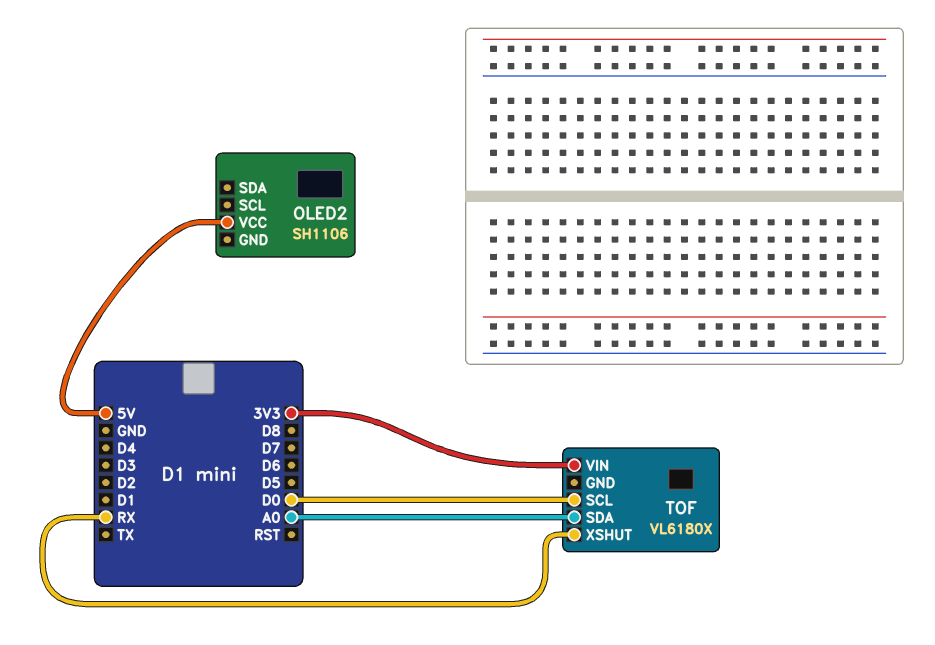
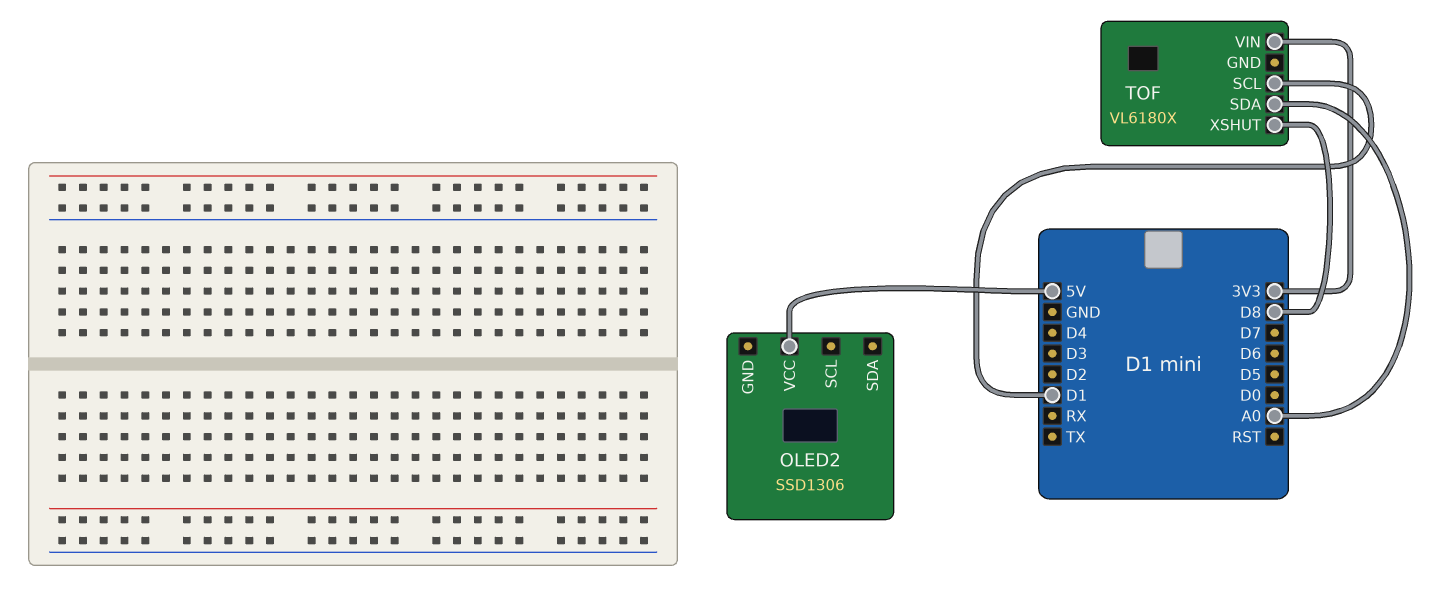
OLED2: SH1106 -> SSD1306
TOF pin SCL: D0 -> D1
TOF pin XSHUT: RX -> D8

